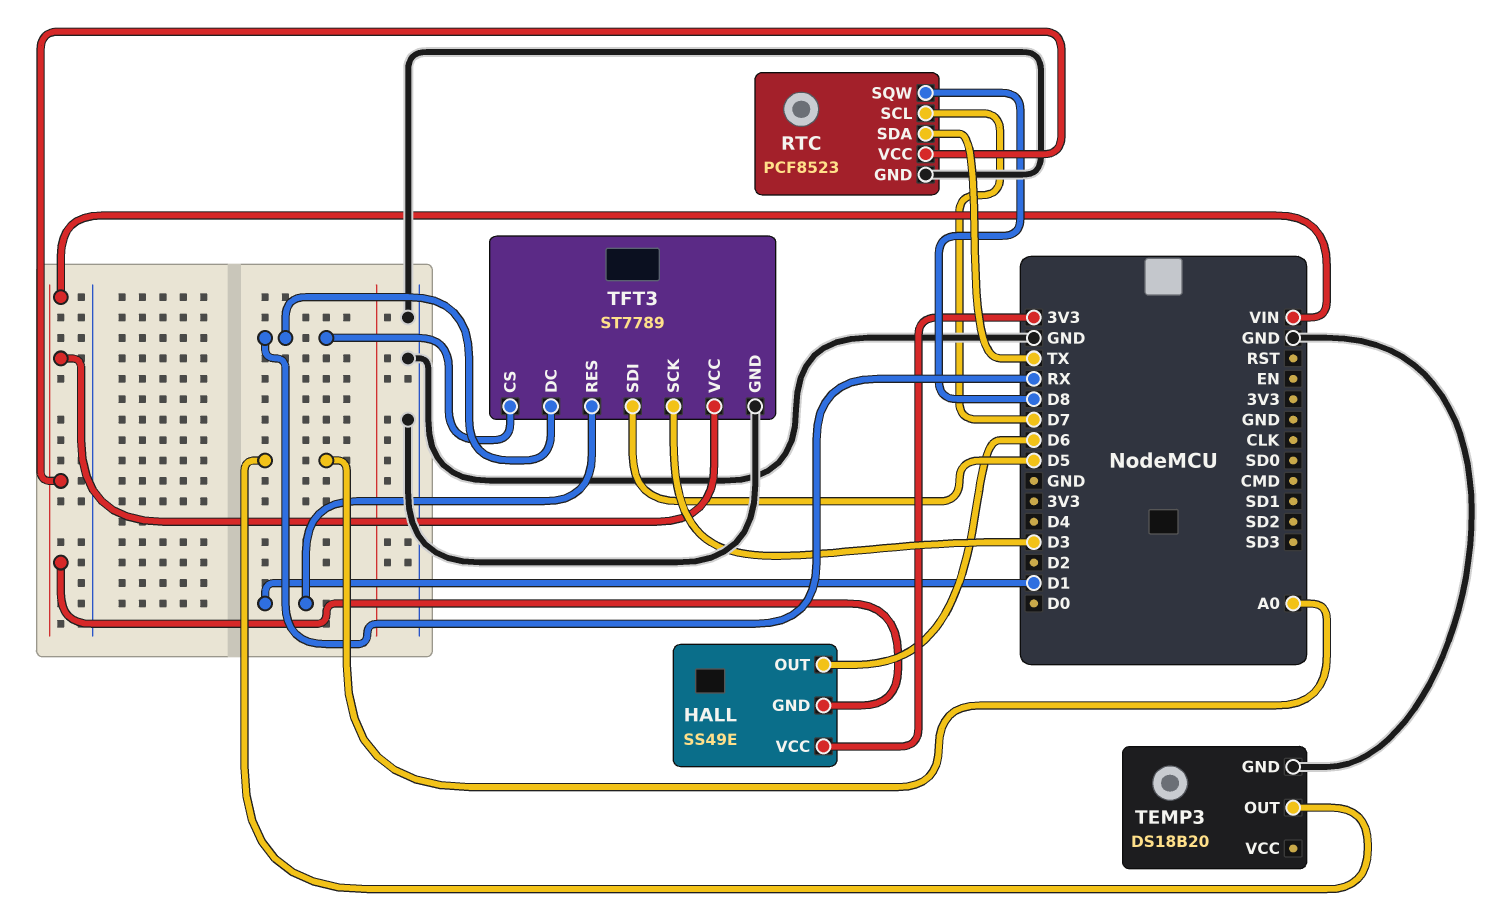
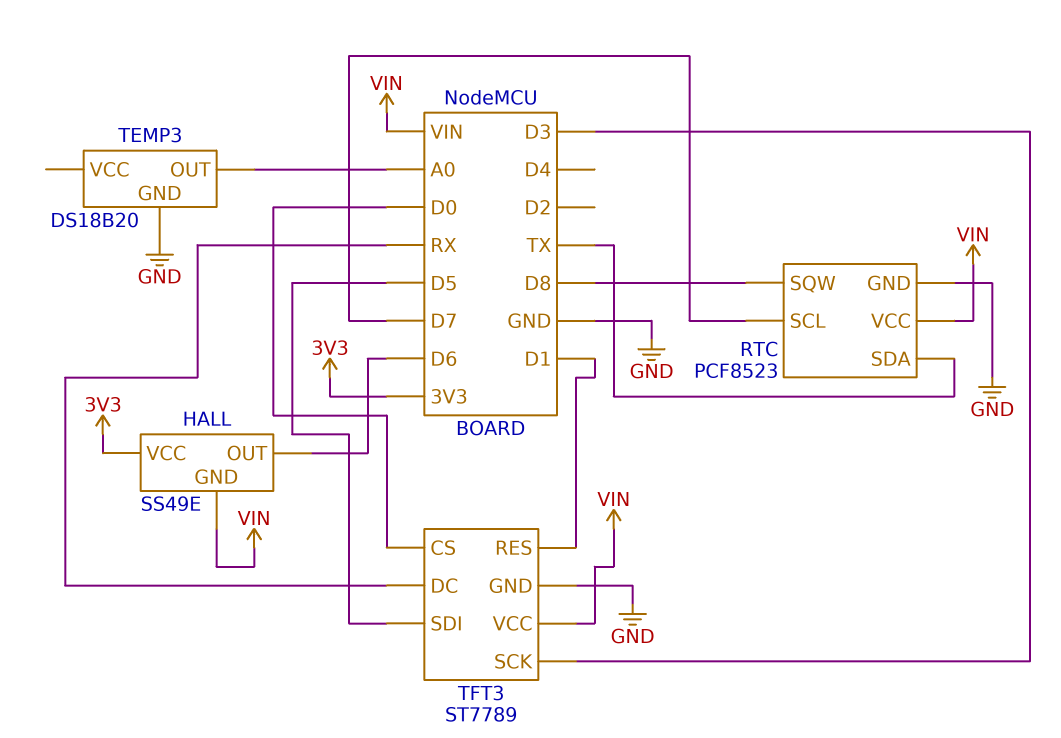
TFT3 pin CS: RX -> D0

